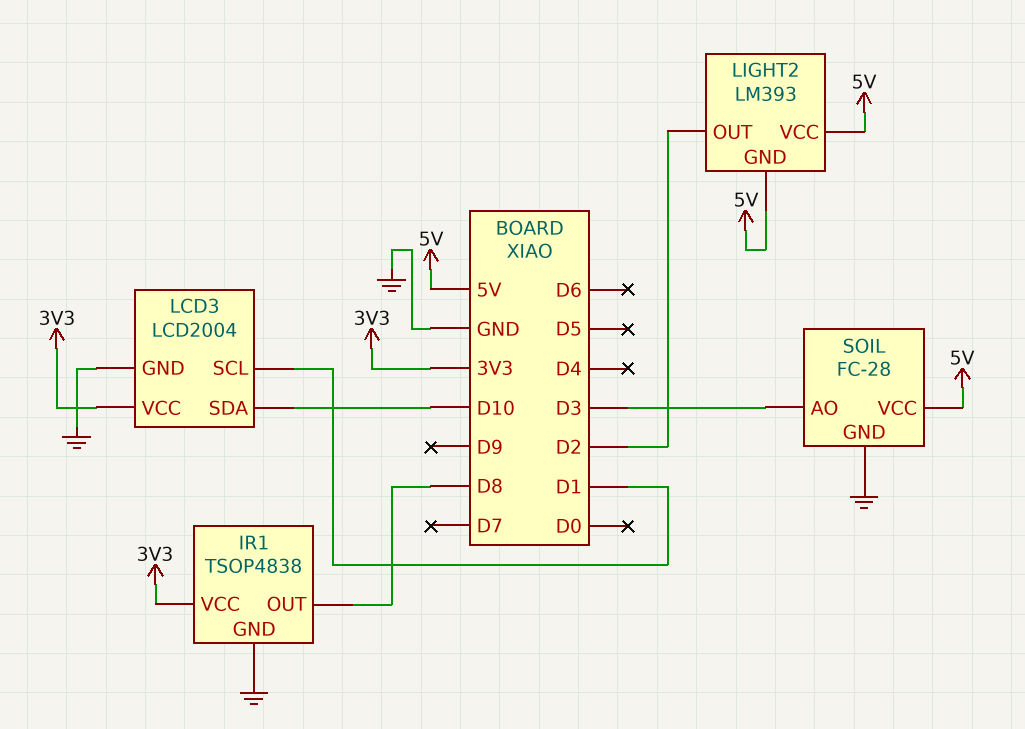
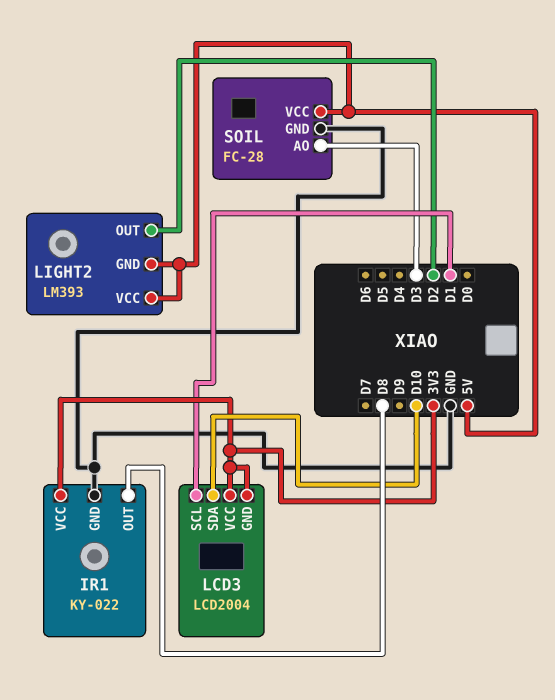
IR1: TSOP4838 -> KY-022
LCD3 pin GND: GND -> 3V3

